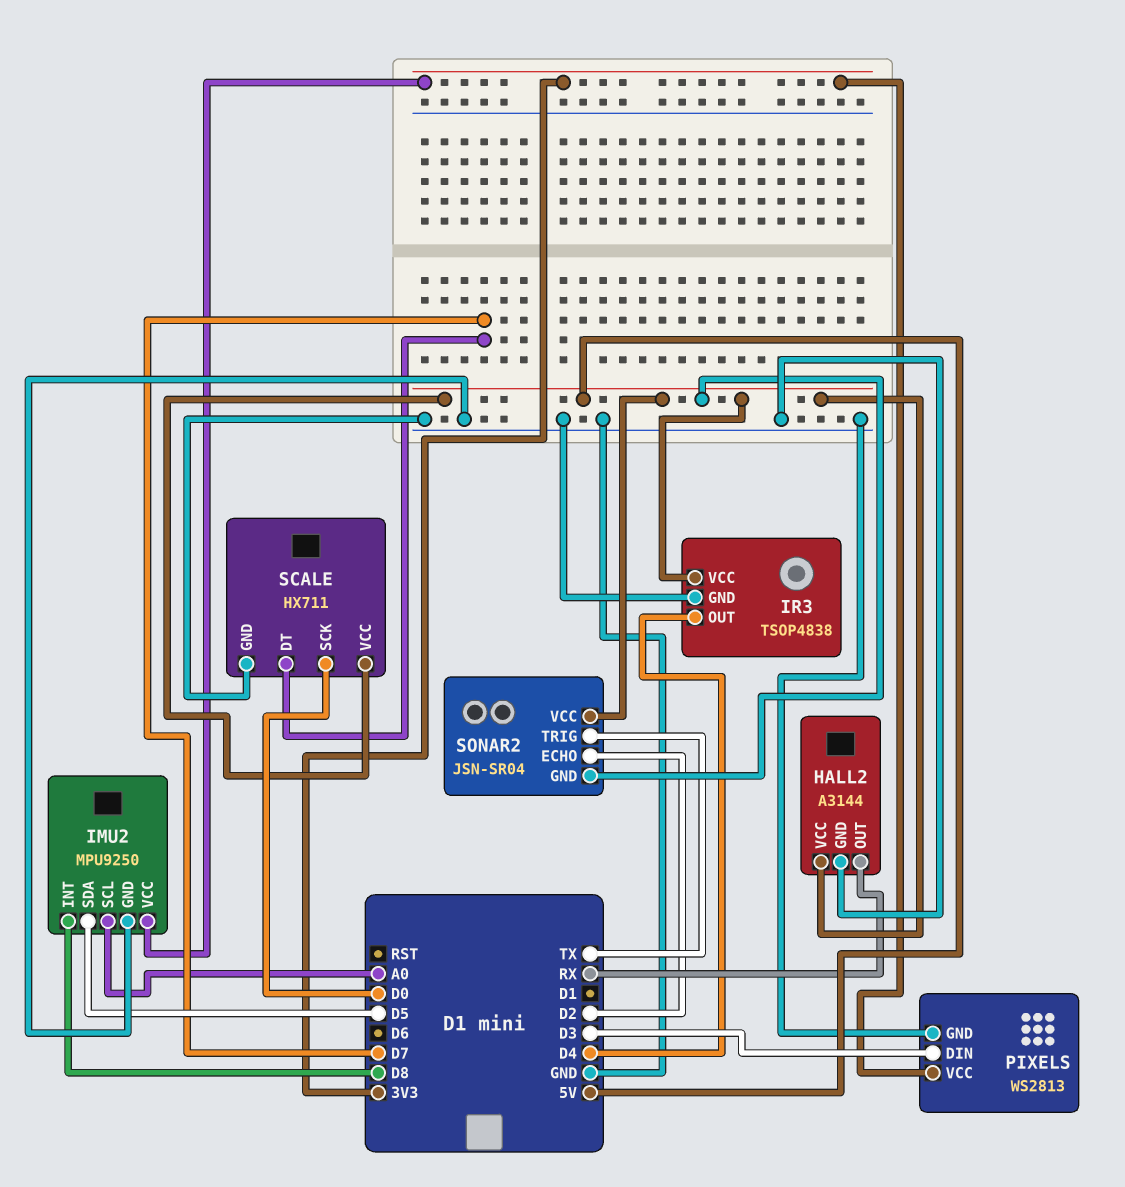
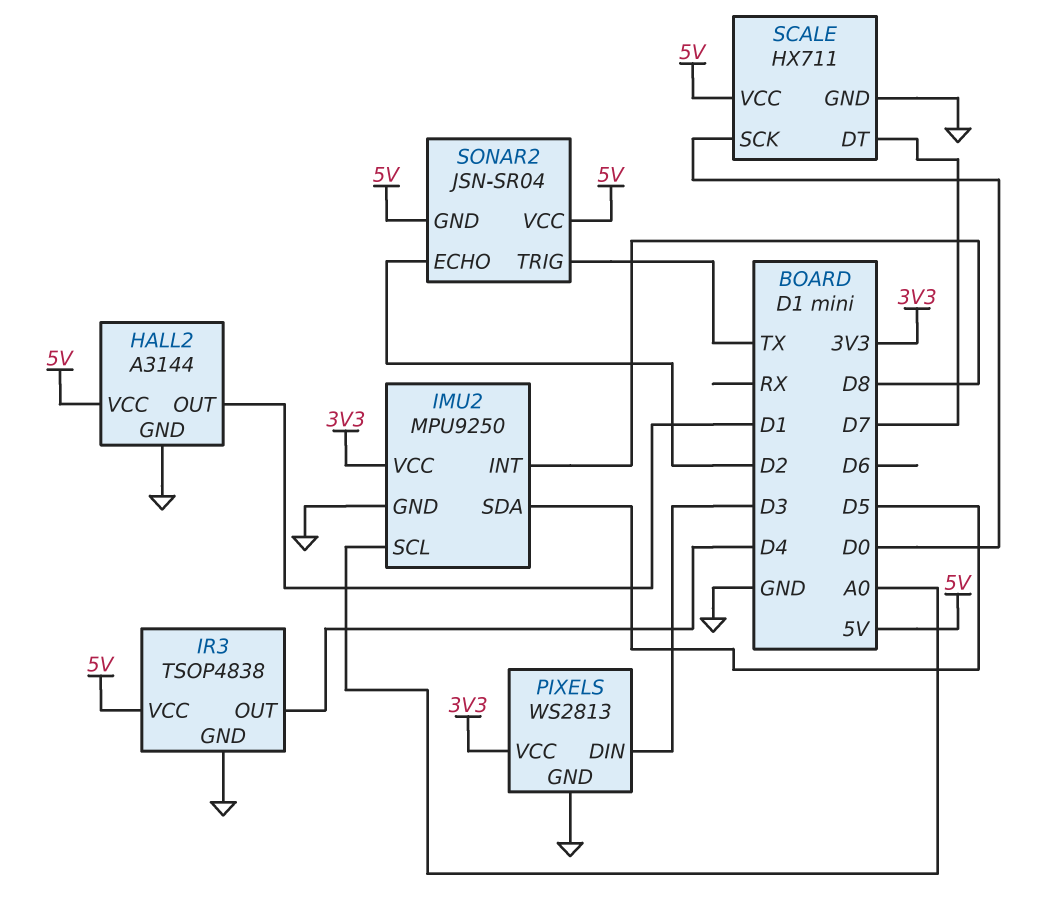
HALL2 pin OUT: RX -> D1

